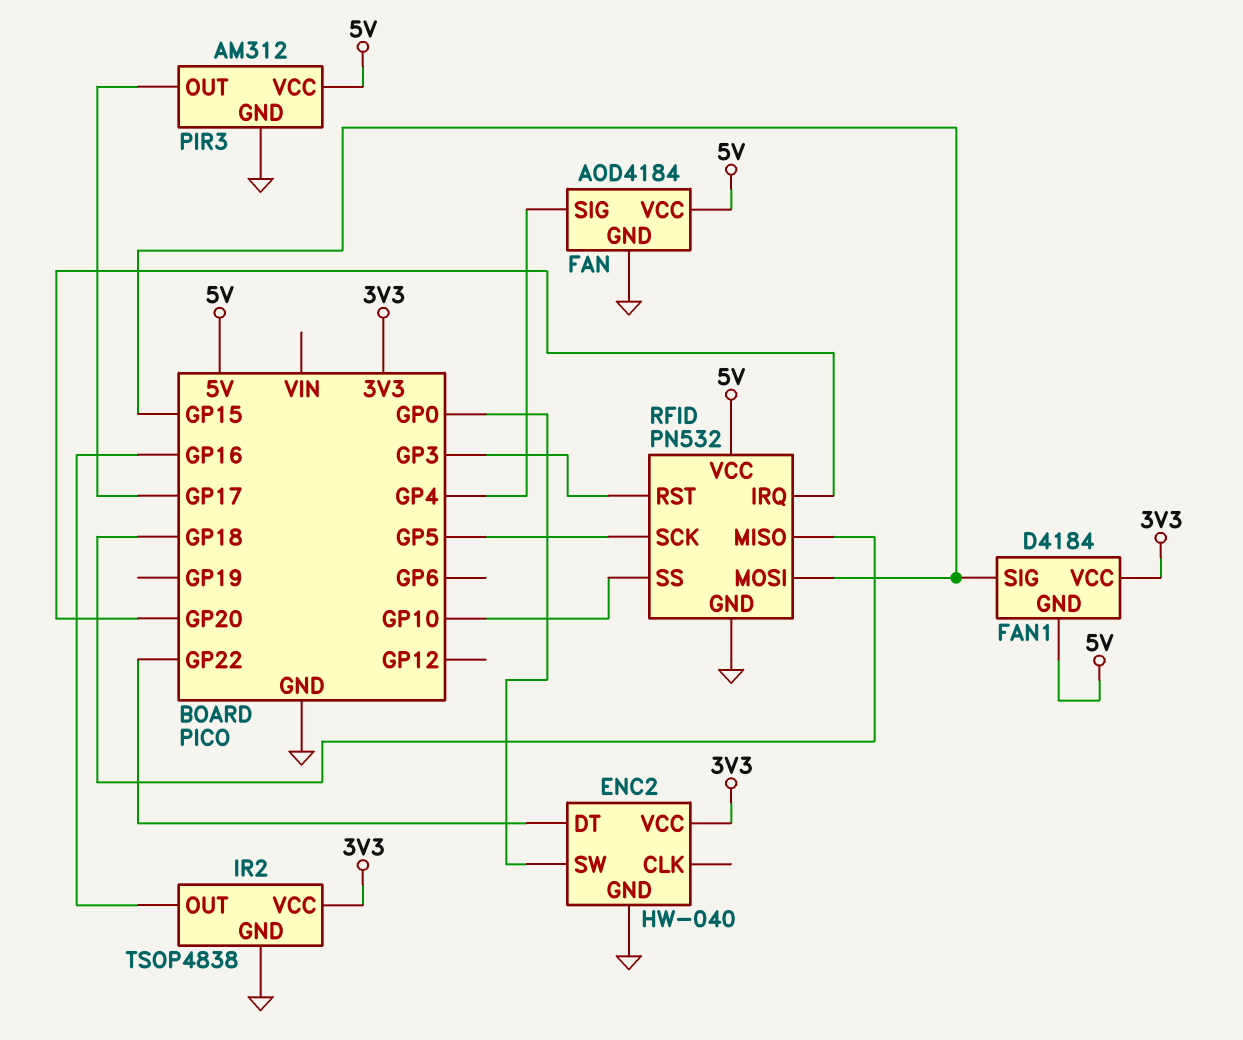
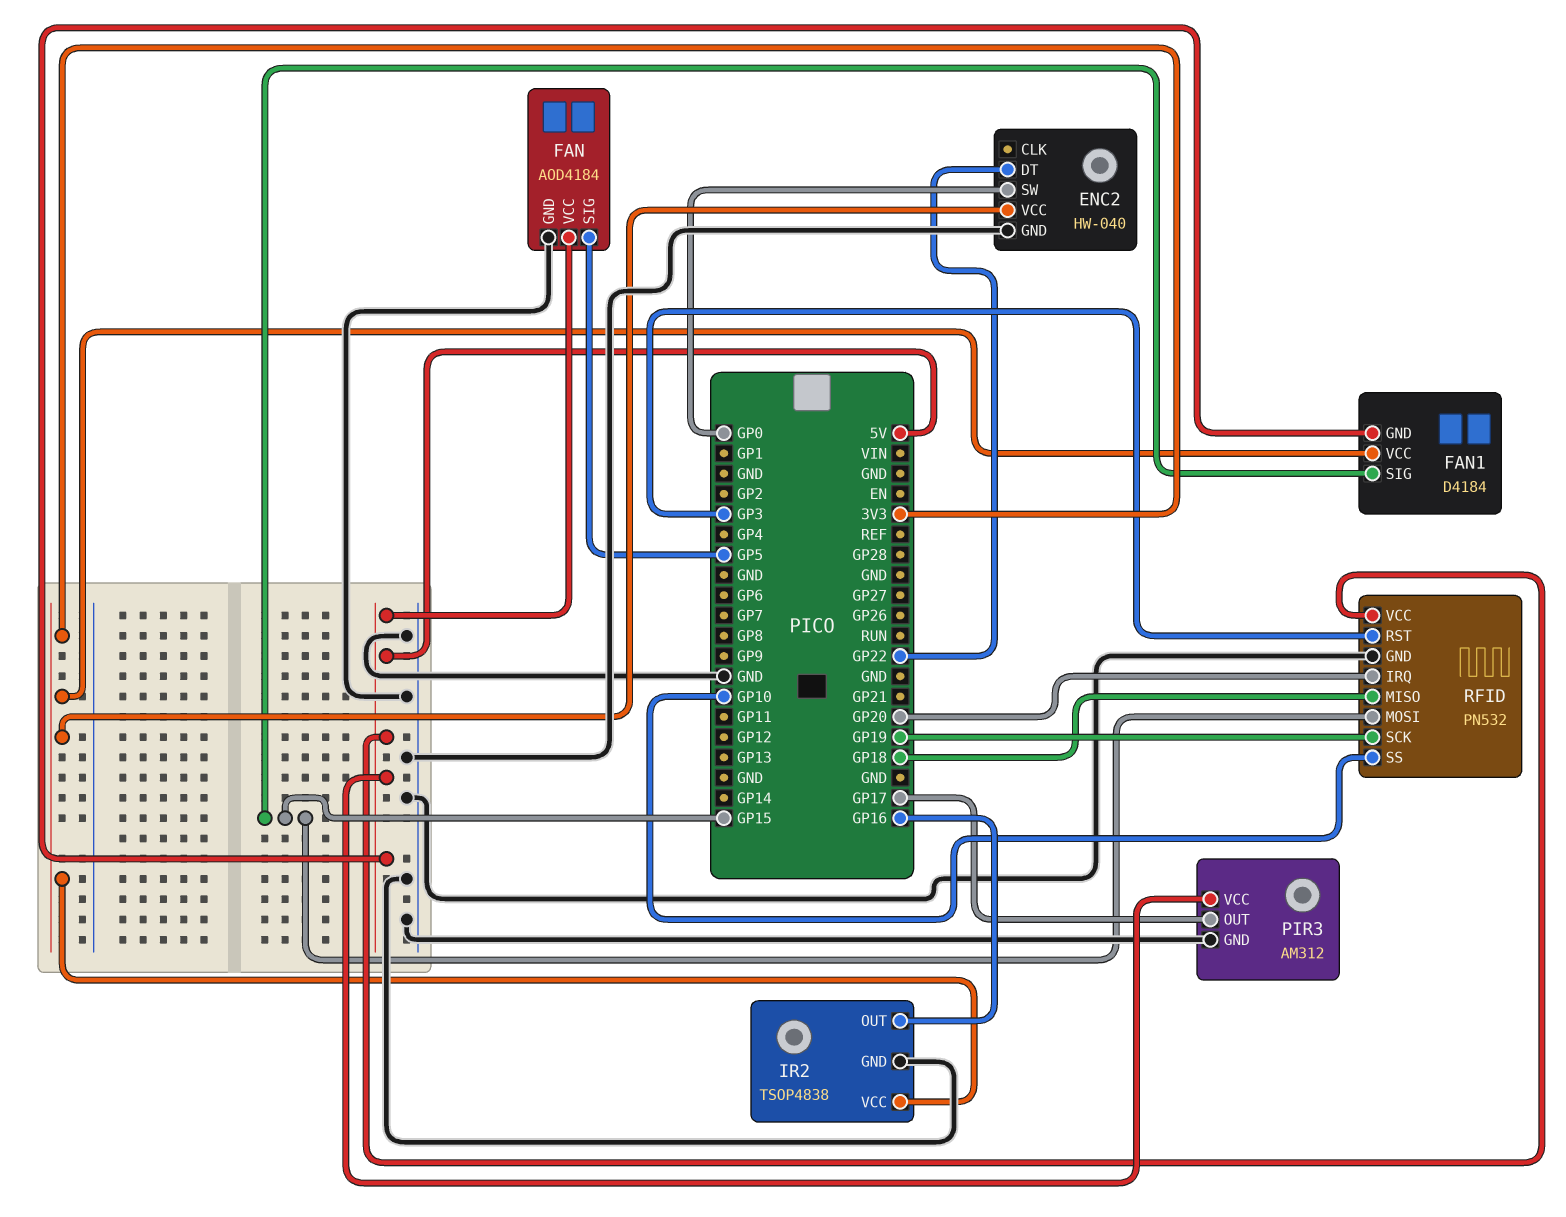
FAN pin SIG: GP4 -> GP5
RFID pin SCK: GP5 -> GP19

